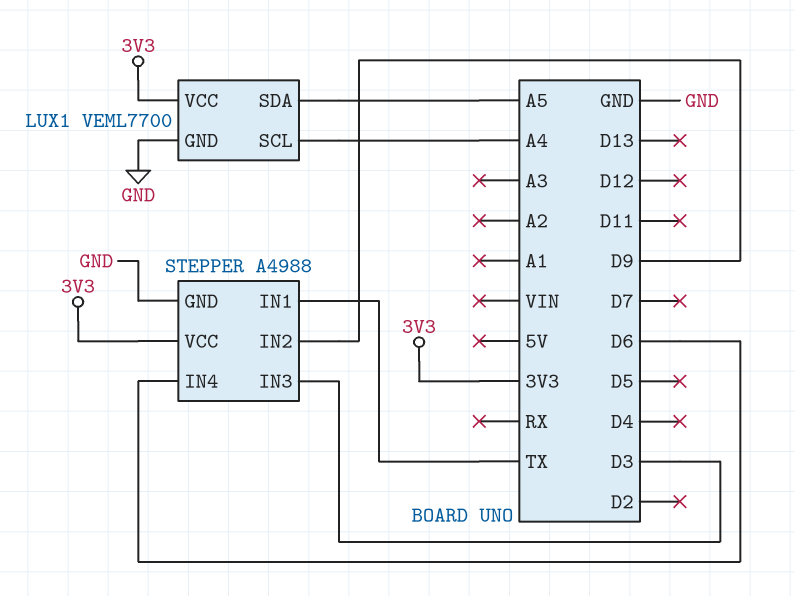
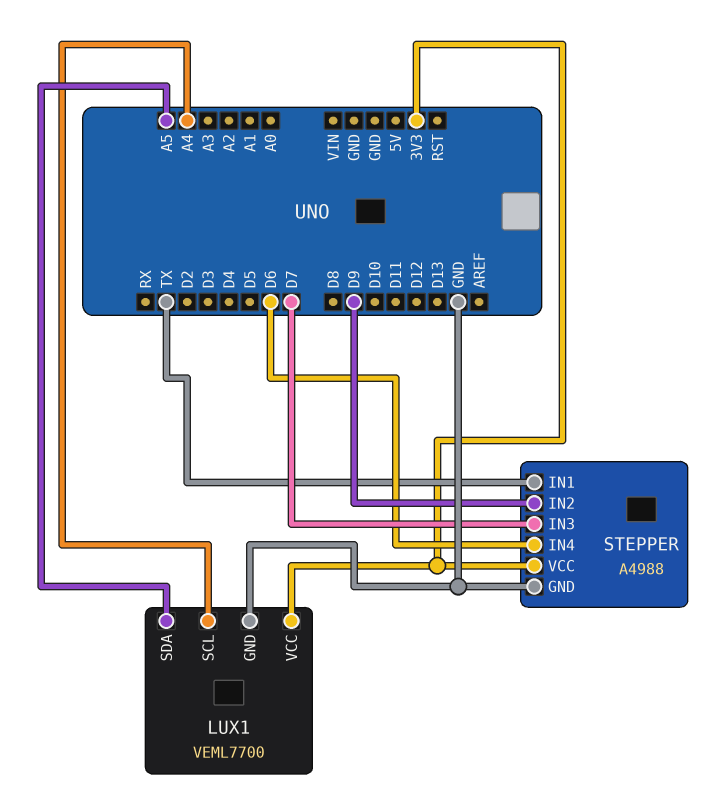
STEPPER pin IN3: D3 -> D7

